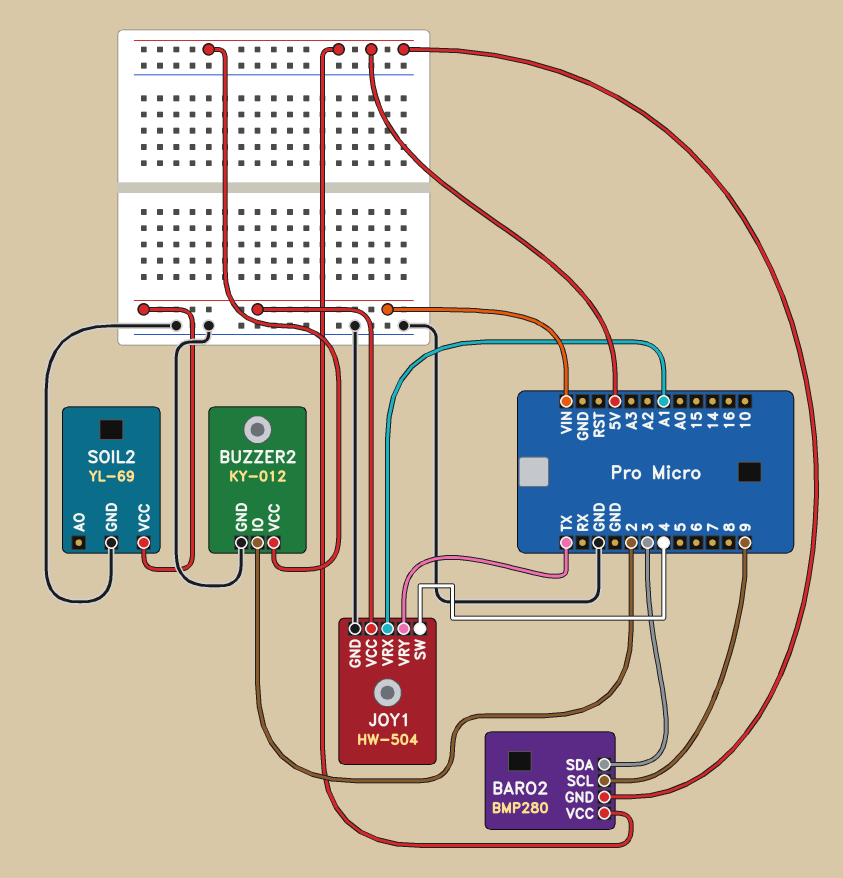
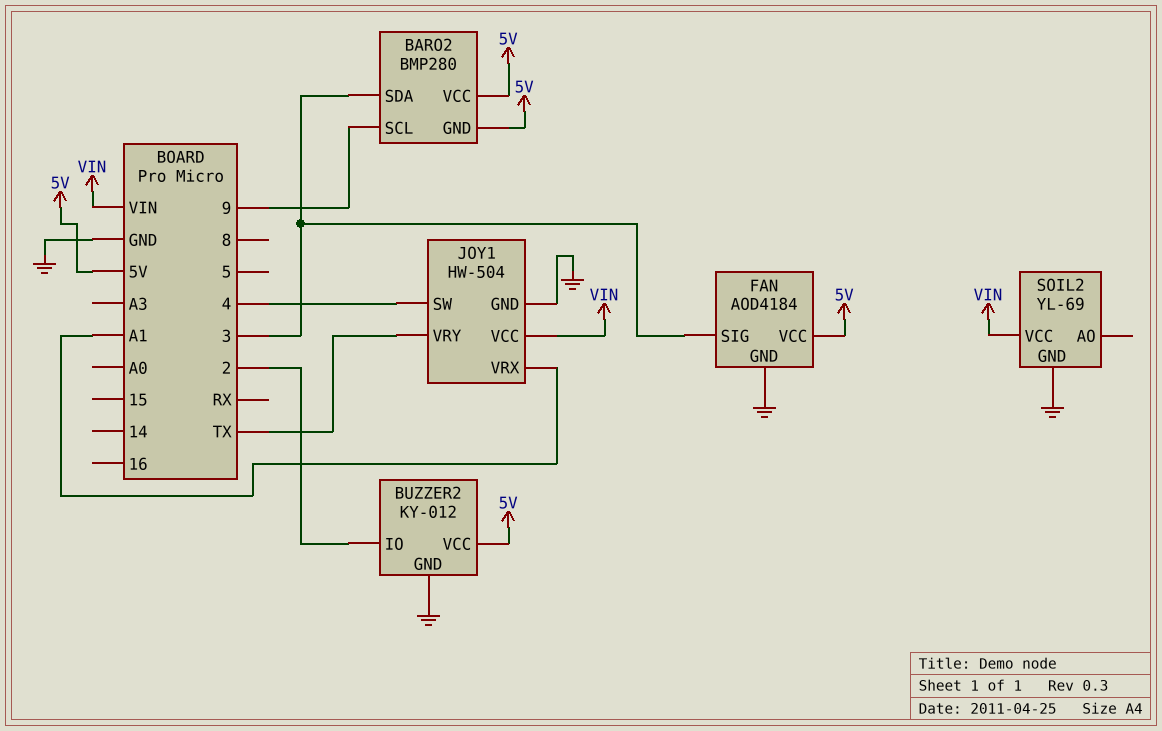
FAN: none -> AOD4184
FAN pin GND: none -> GND
FAN pin SIG: none -> 3
FAN pin VCC: none -> 5V

